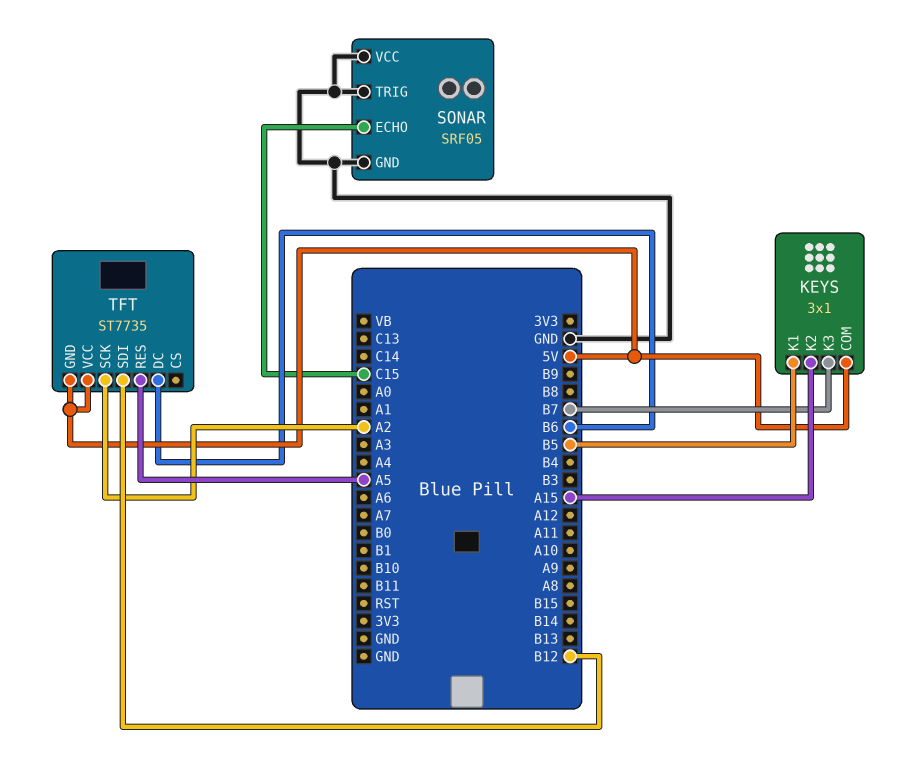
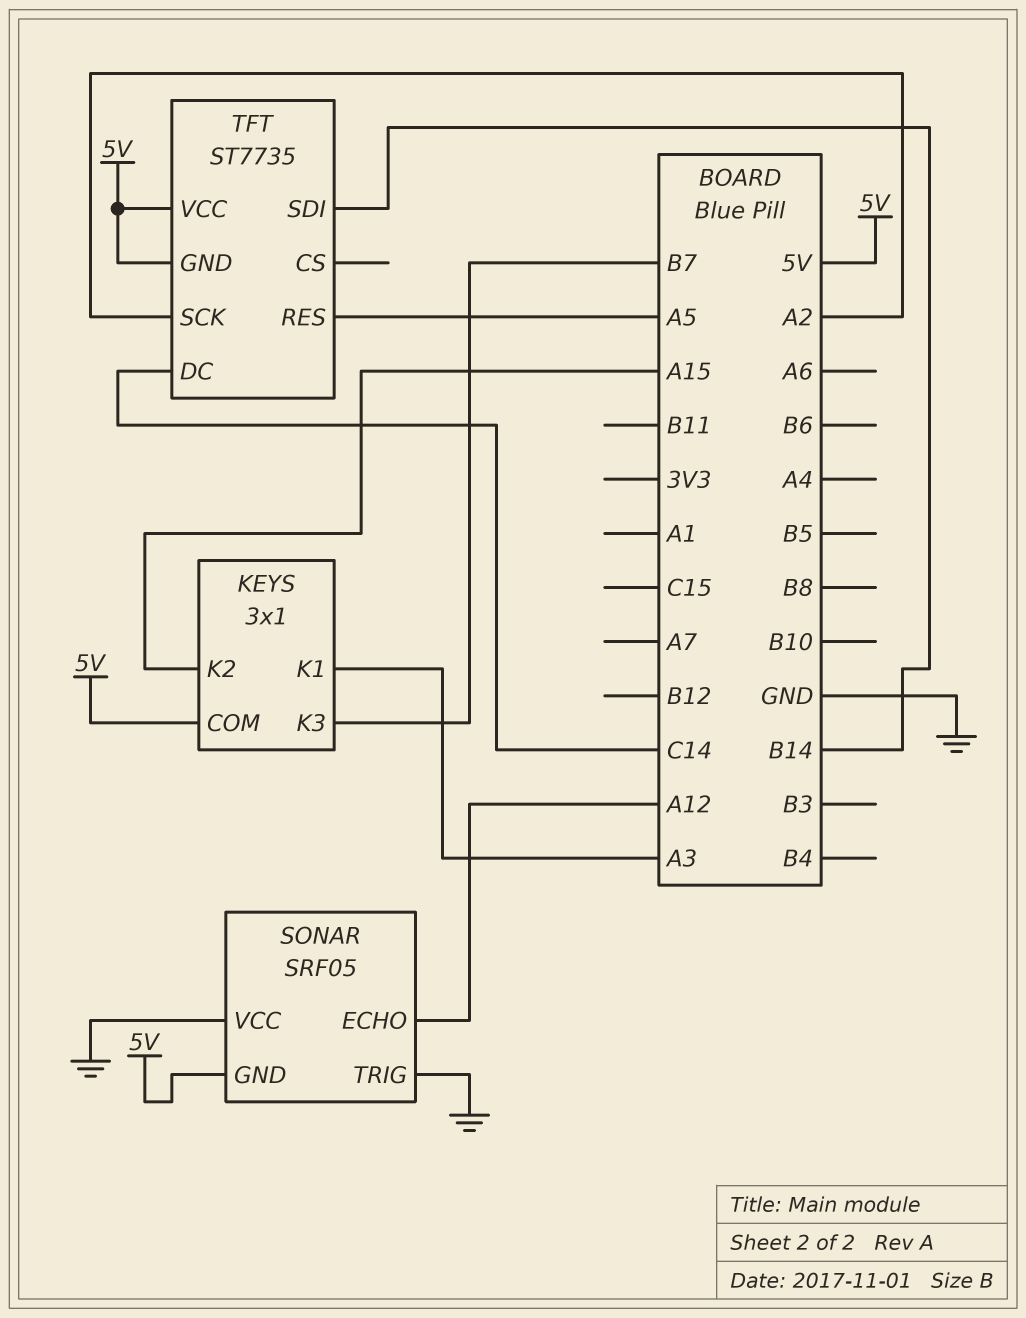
KEYS pin K1: B5 -> A3
SONAR pin ECHO: C15 -> A12
SONAR pin GND: GND -> 5V
TFT pin DC: B6 -> C14
TFT pin SDI: B12 -> B14

